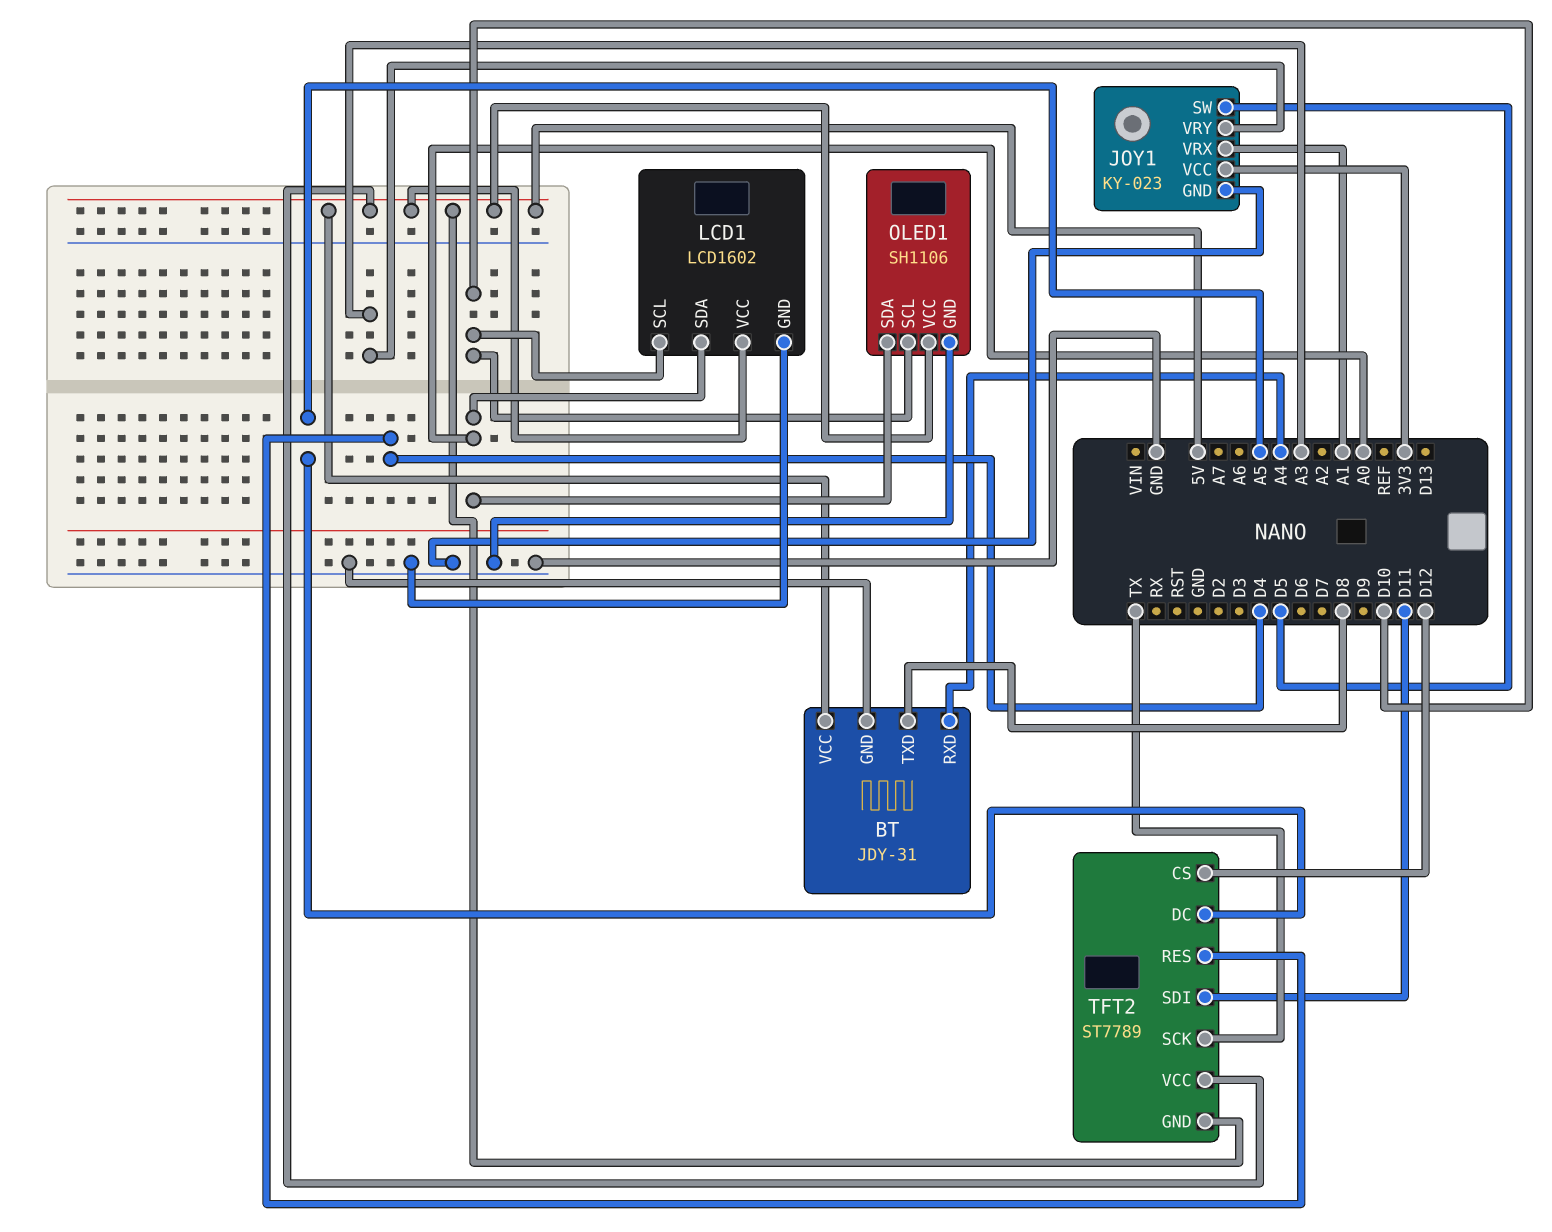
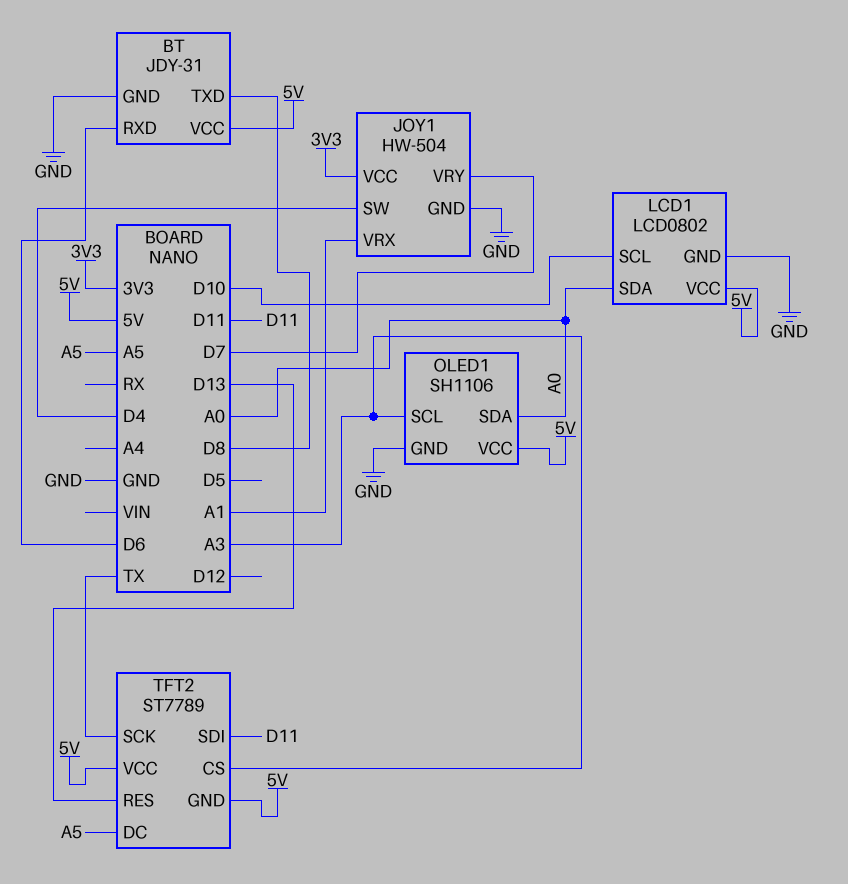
BT pin RXD: A4 -> D6
JOY1: KY-023 -> HW-504
JOY1 pin SW: D5 -> D4
JOY1 pin VRY: A3 -> D7
LCD1: LCD1602 -> LCD0802
OLED1 pin SCL: D10 -> A3
TFT2 pin CS: D12 -> A3
TFT2 pin RES: D4 -> D13

